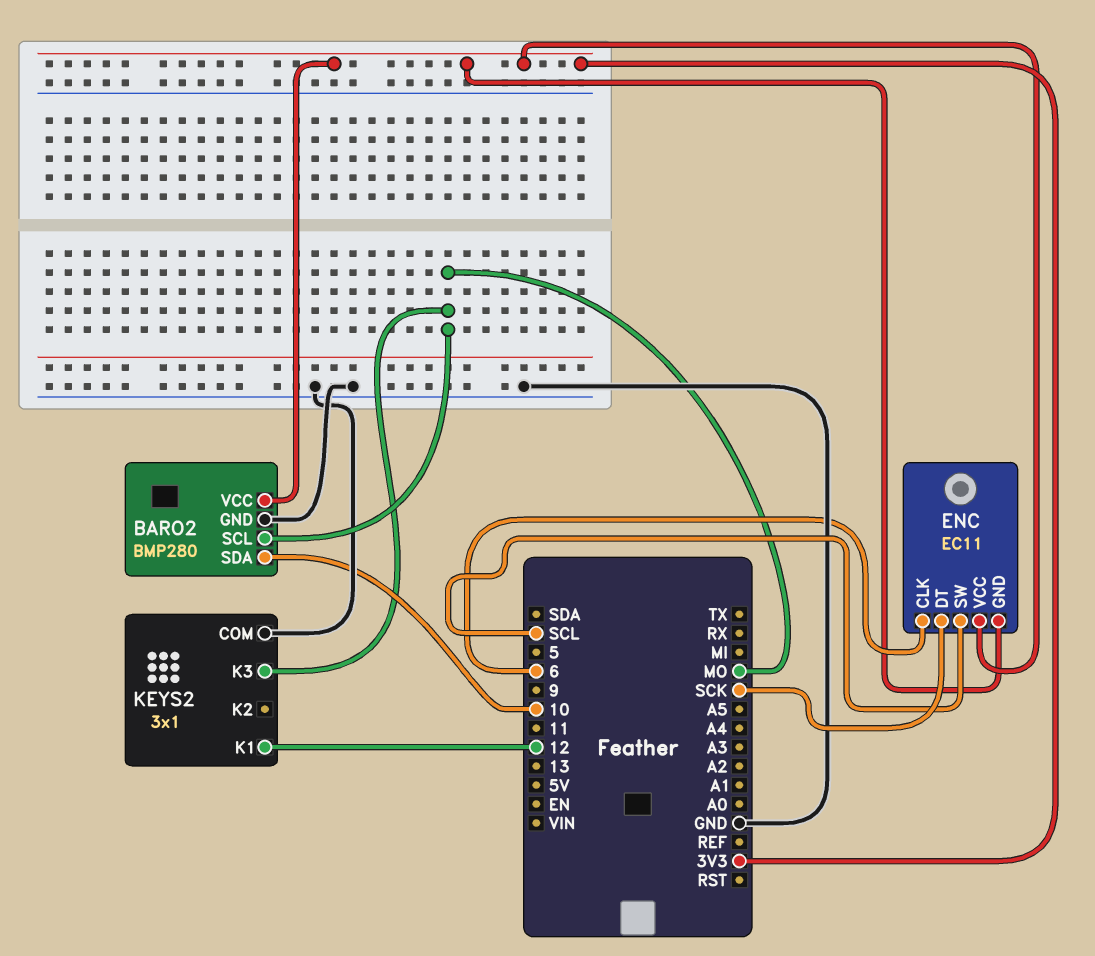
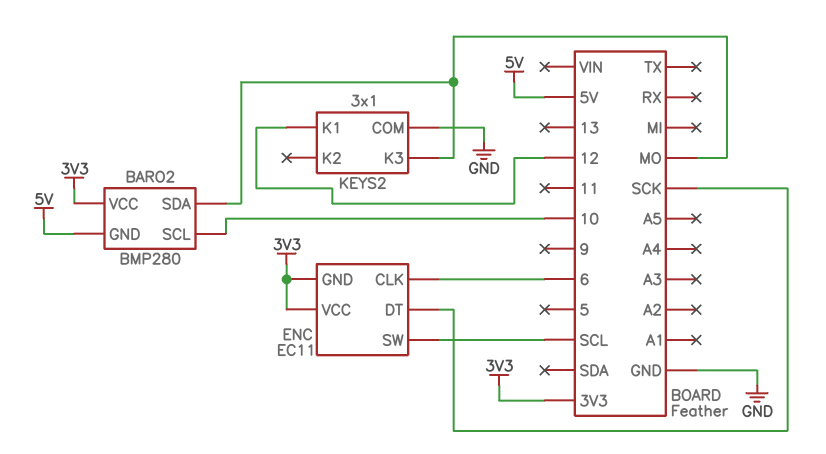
BARO2 pin GND: GND -> 5V
BARO2 pin SCL: MO -> 10
BARO2 pin SDA: 10 -> MO

